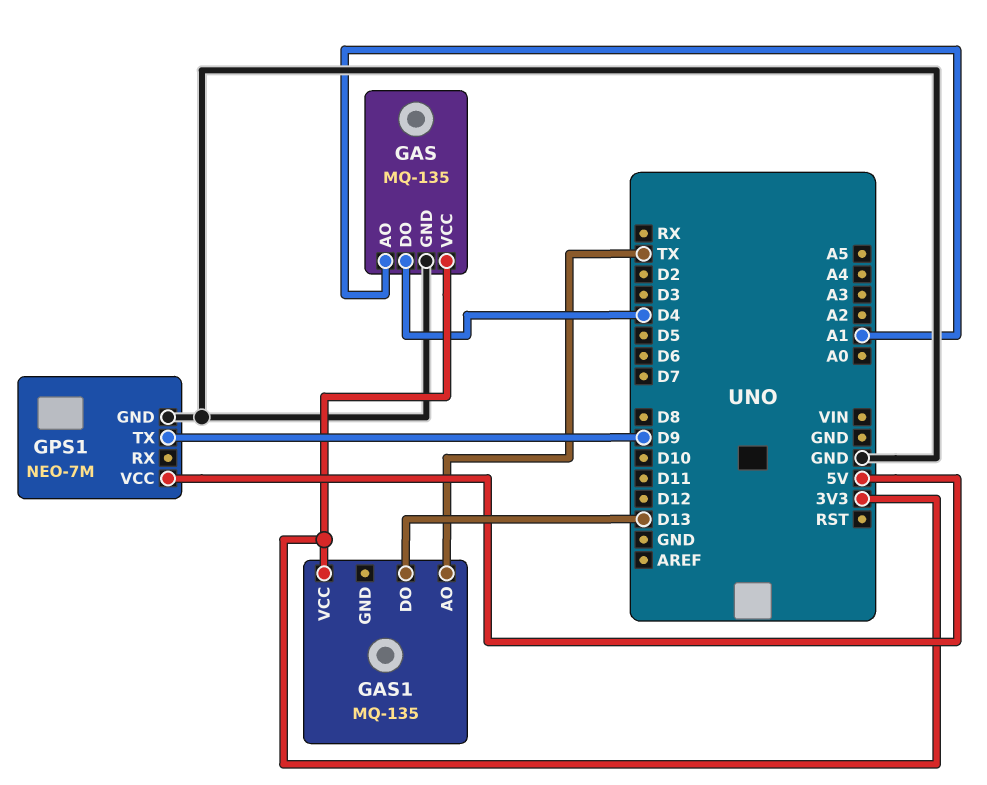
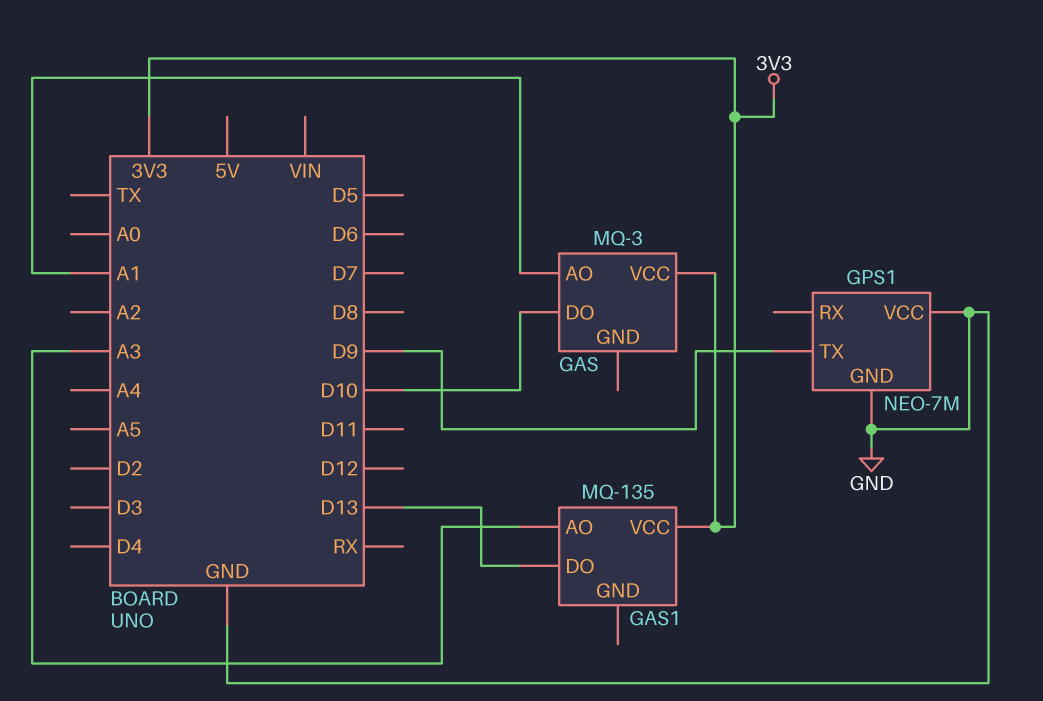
GAS: MQ-135 -> MQ-3
GAS pin DO: D4 -> D10
GAS pin GND: GND -> none
GAS1 pin AO: TX -> A3
GPS1 pin VCC: 5V -> GND

